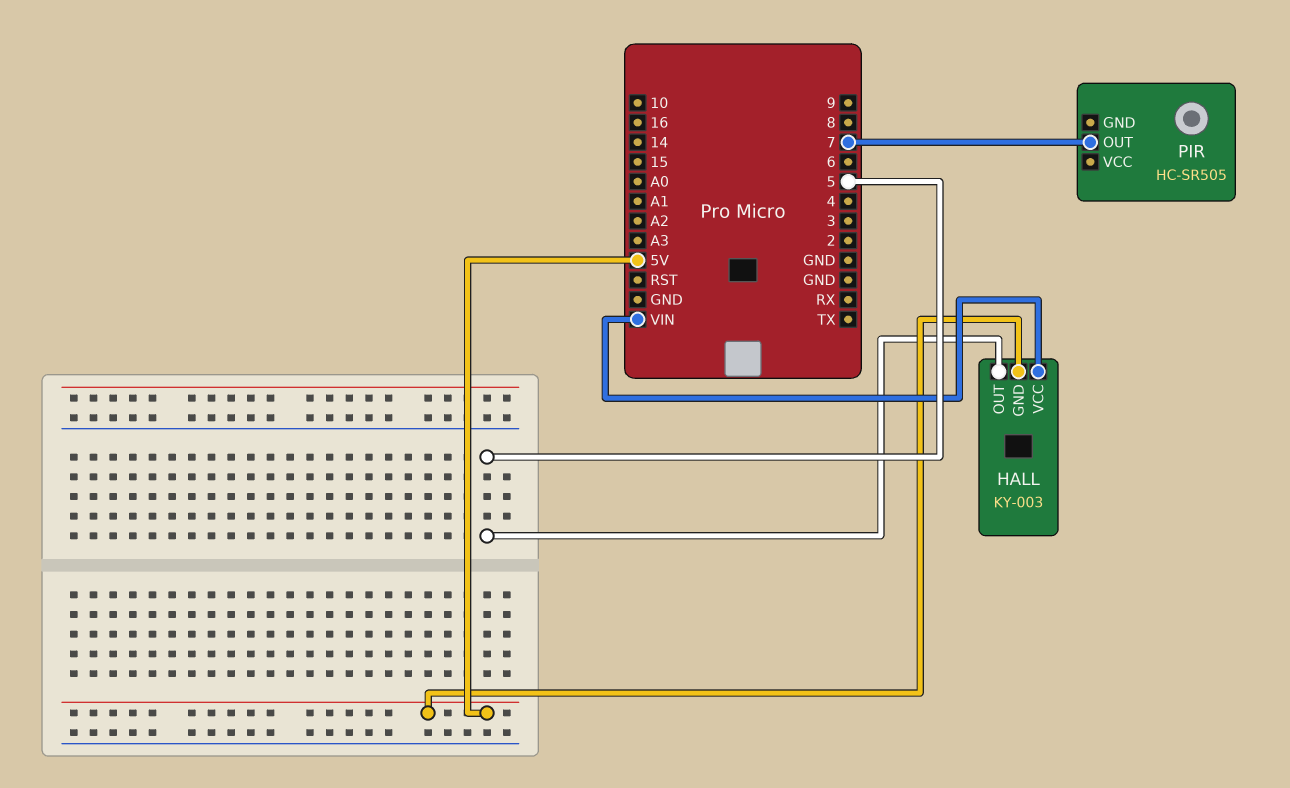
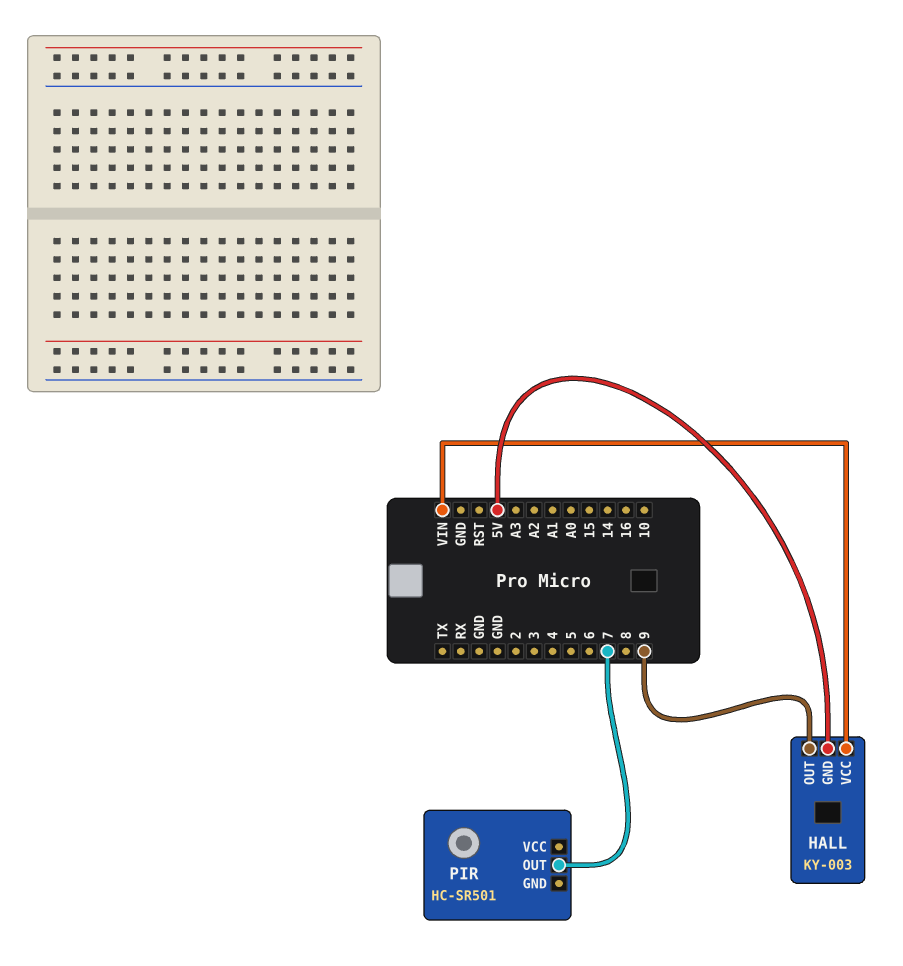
HALL pin OUT: 5 -> 9
PIR: HC-SR505 -> HC-SR501

